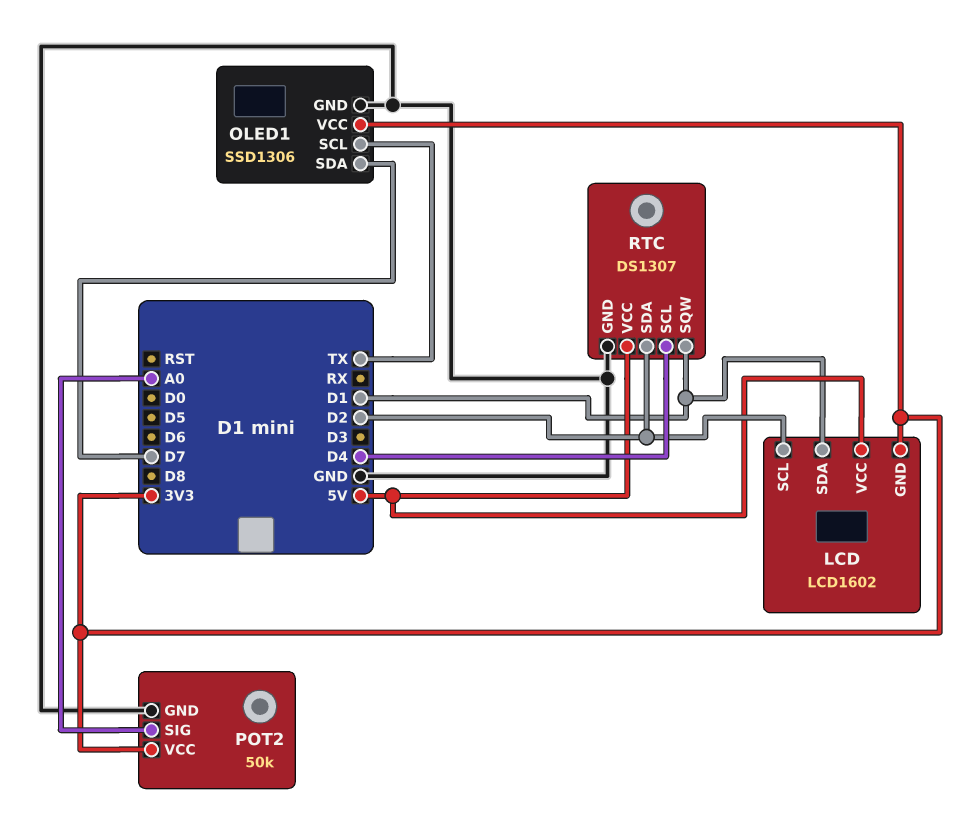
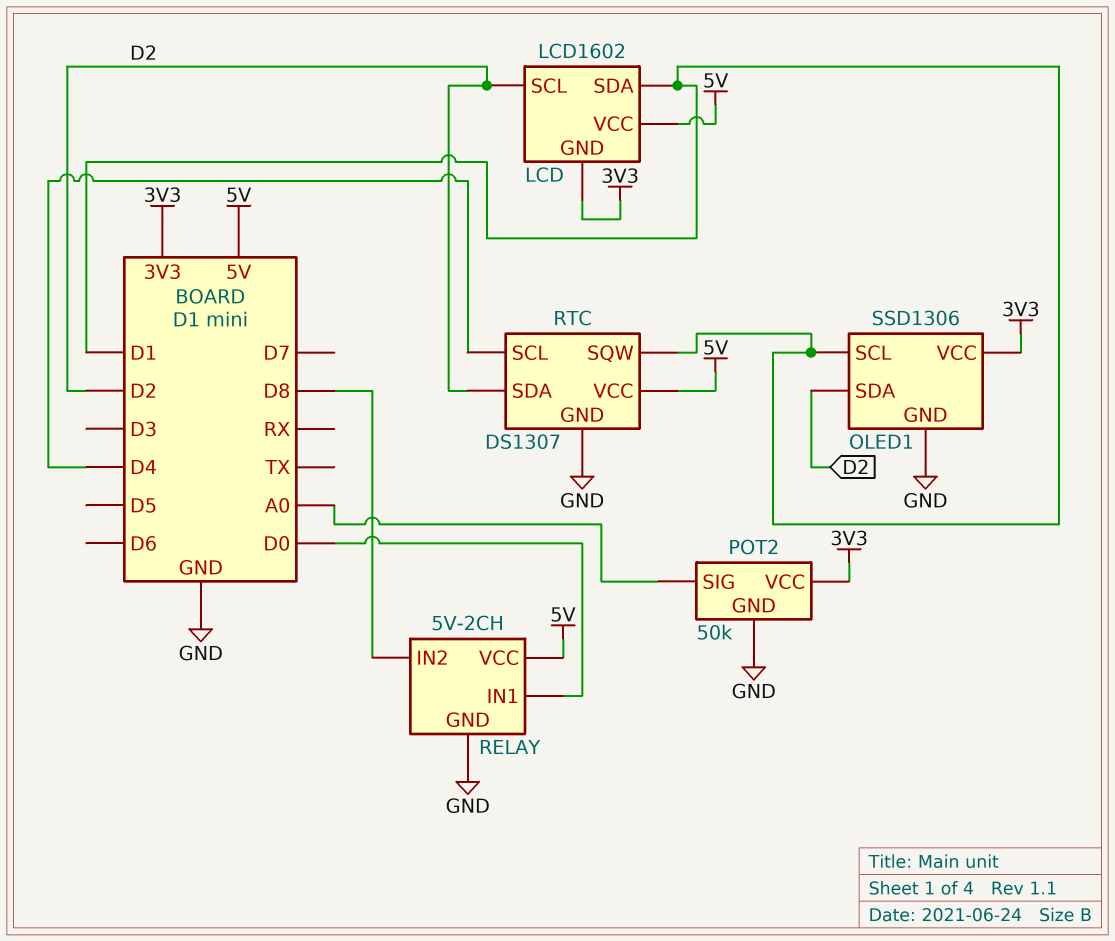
OLED1 pin SCL: TX -> D1
OLED1 pin SDA: D7 -> D2
RELAY: none -> 5V-2CH
RELAY pin GND: none -> GND
RELAY pin IN1: none -> D0
RELAY pin IN2: none -> D8
RELAY pin VCC: none -> 5V

